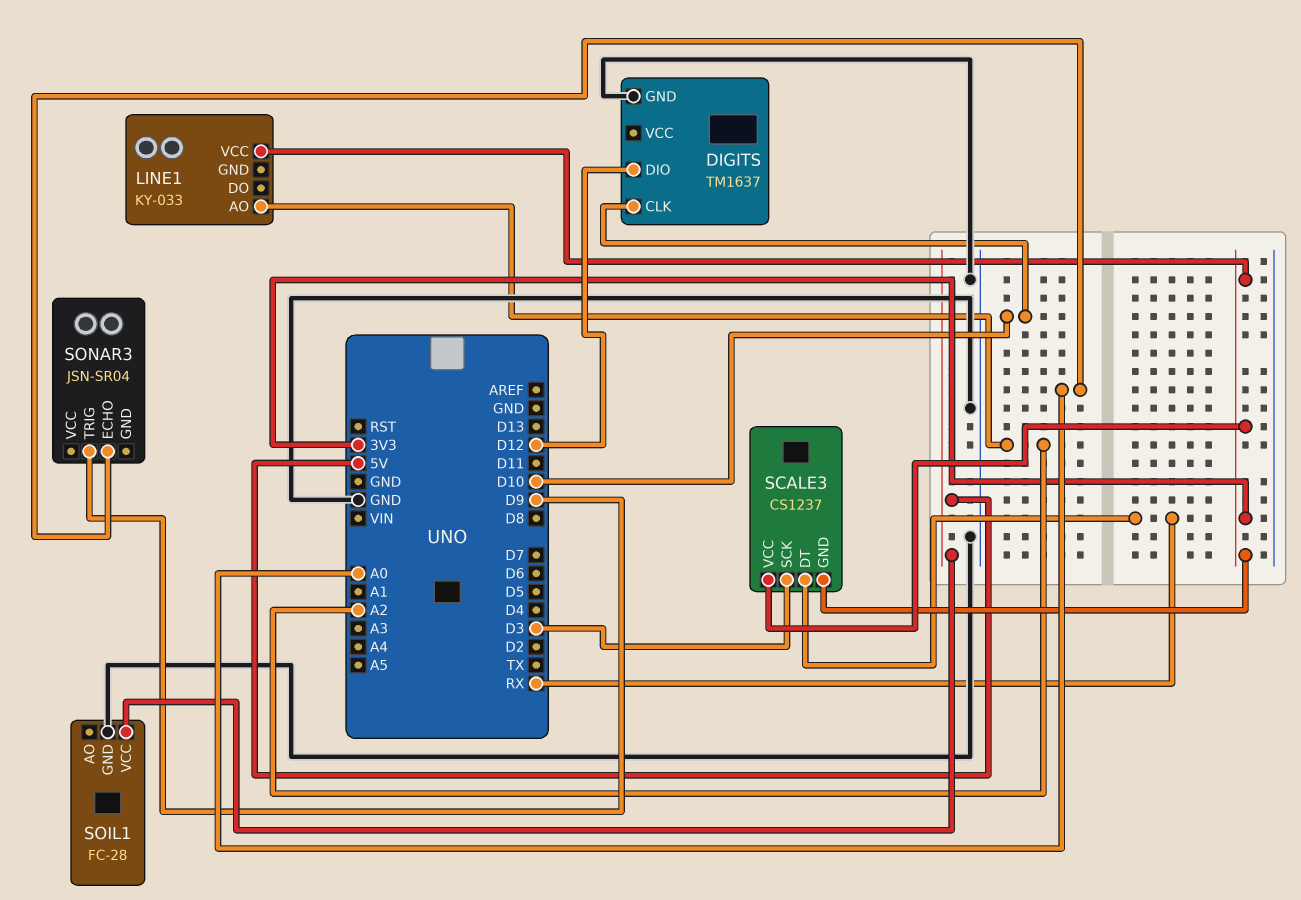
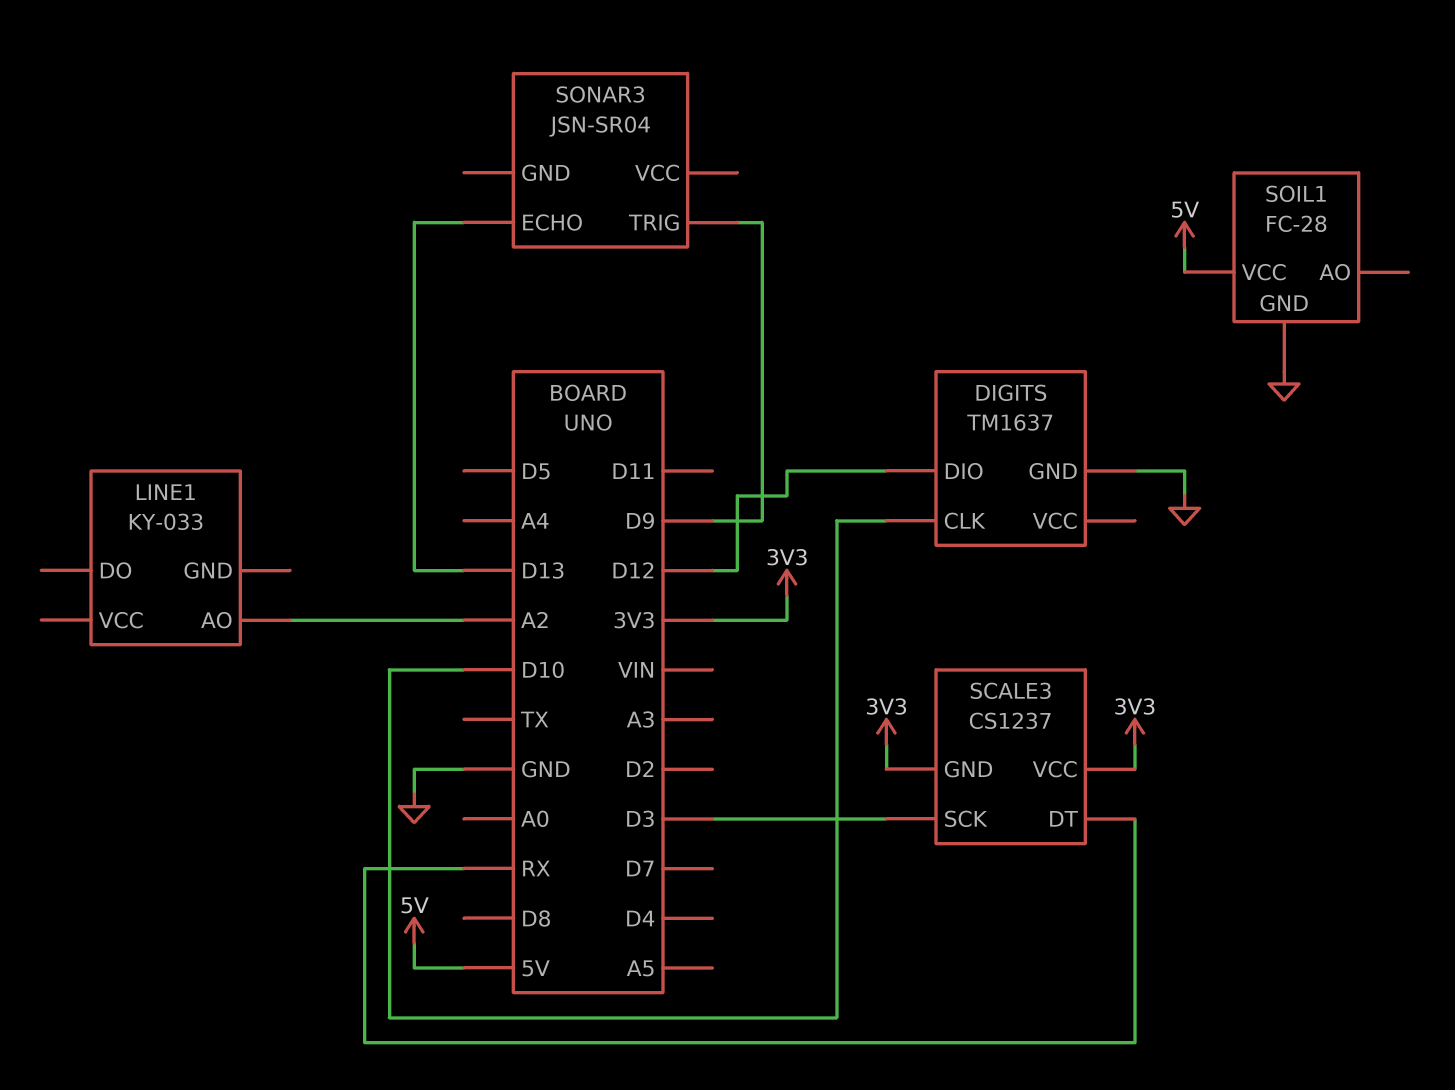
LINE1 pin VCC: 3V3 -> none
SONAR3 pin ECHO: A0 -> D13

